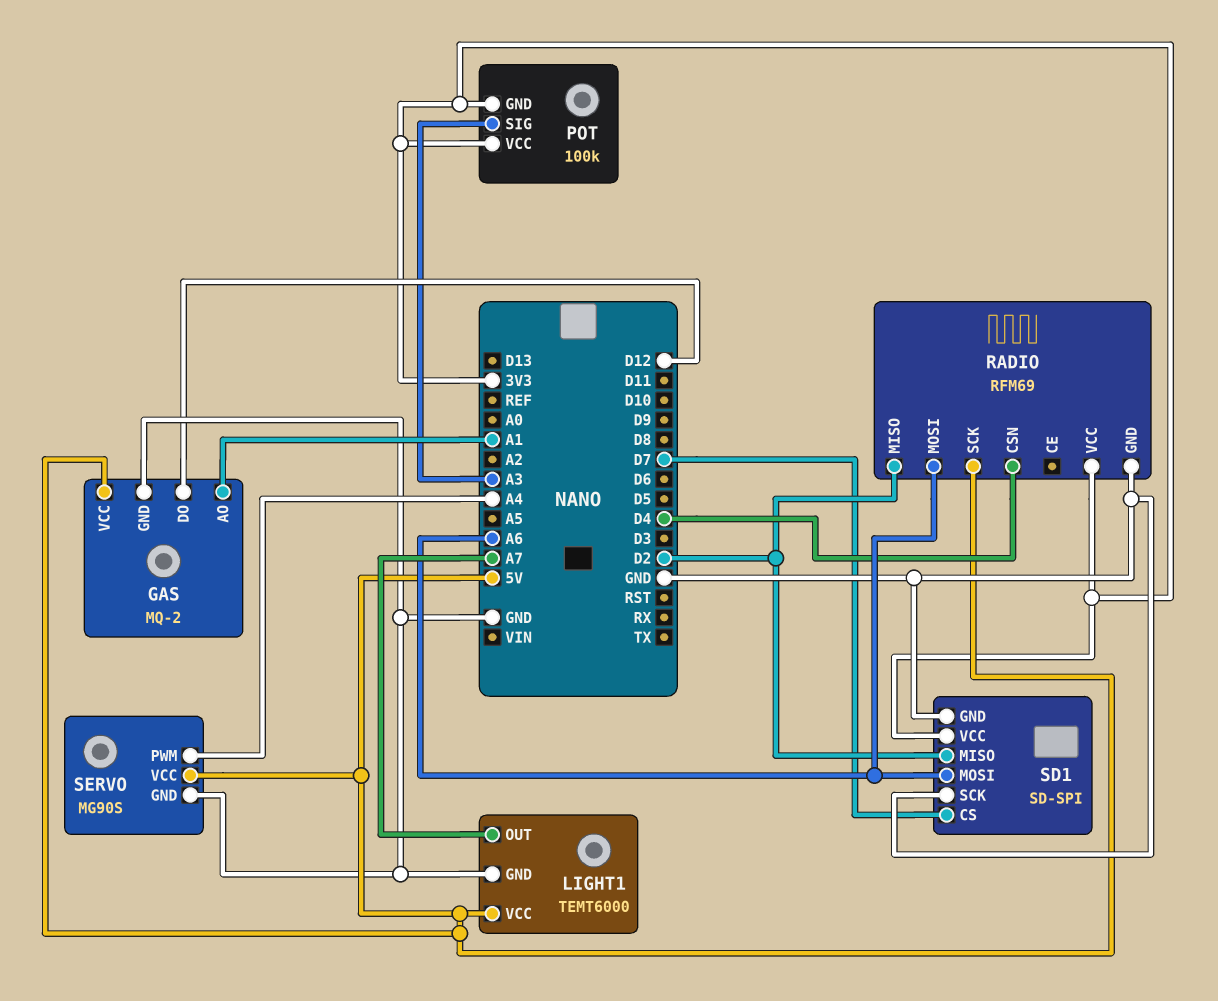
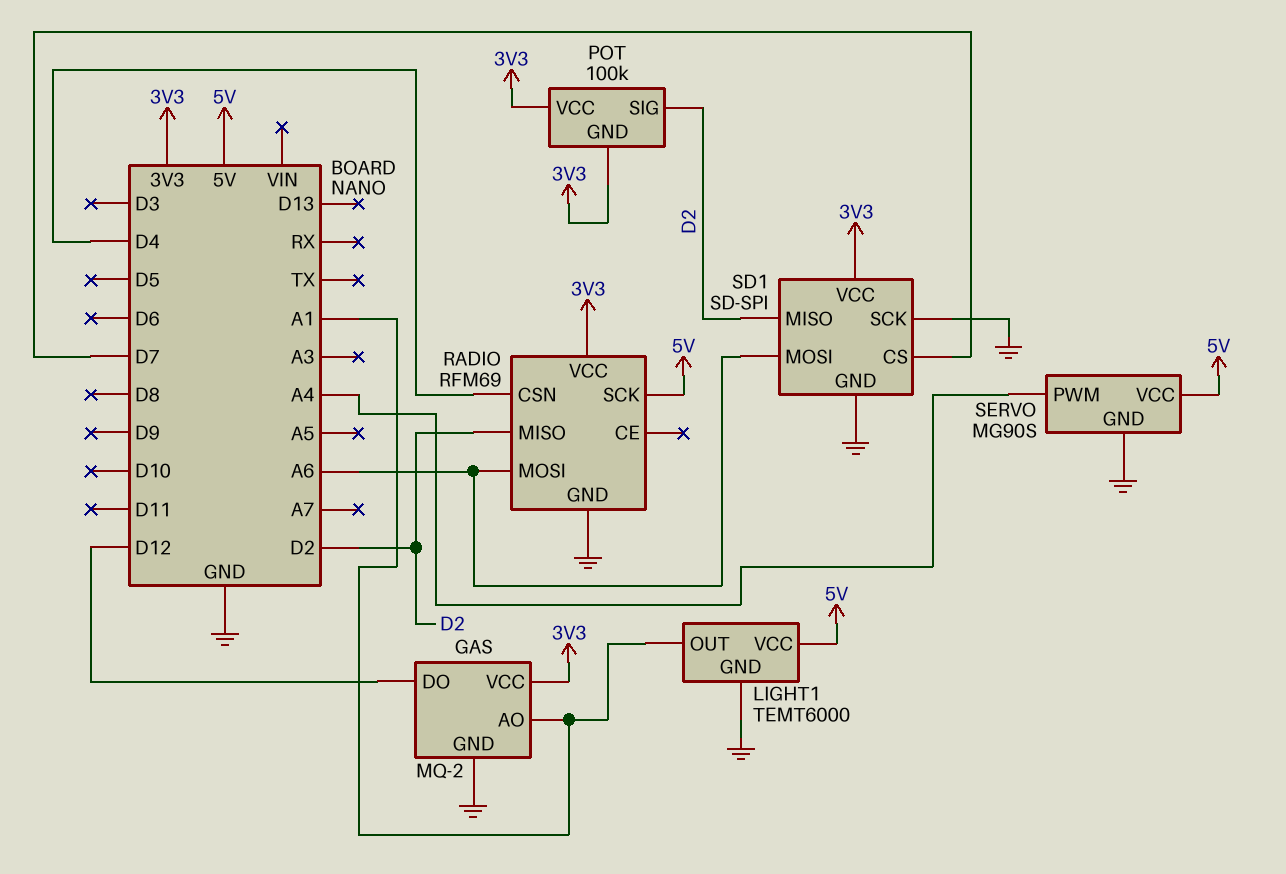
GAS pin VCC: 5V -> 3V3
LIGHT1 pin OUT: A7 -> A1
POT pin SIG: A3 -> D2

